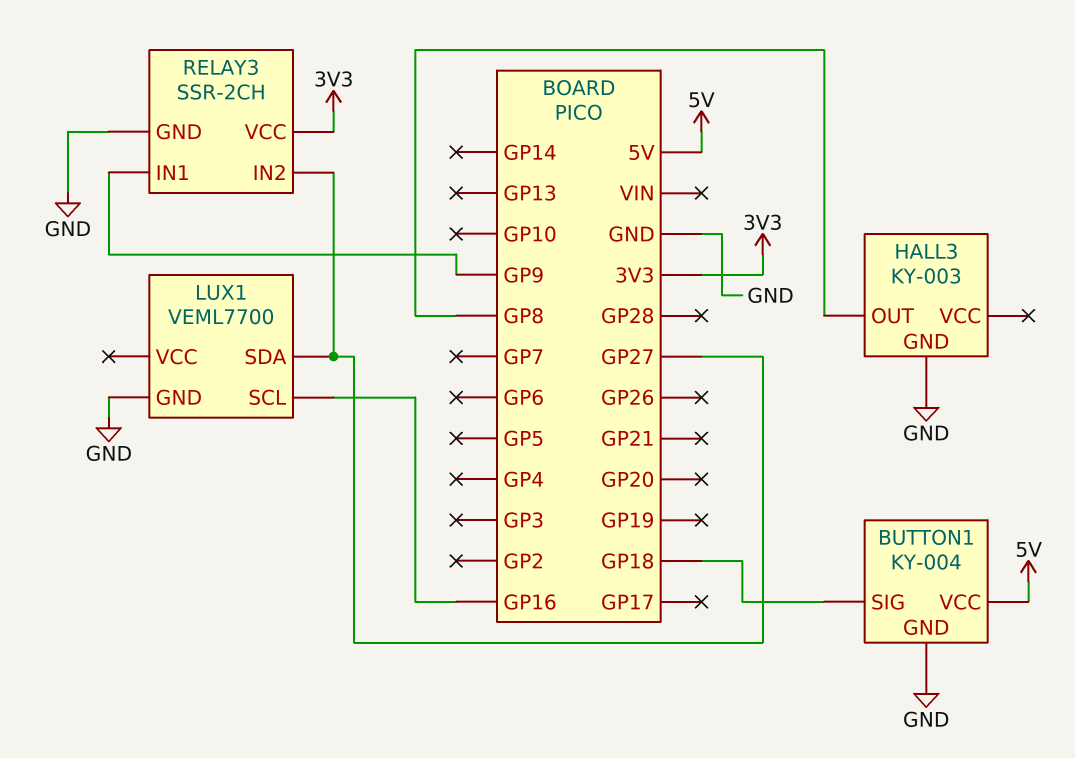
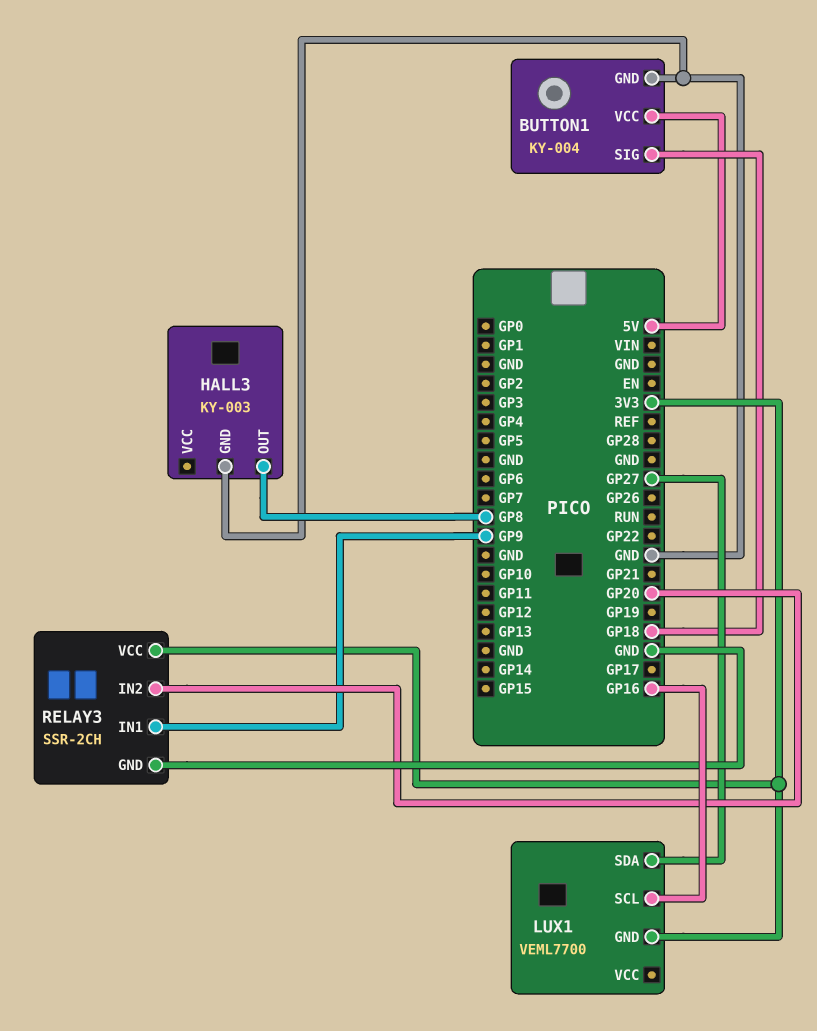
LUX1 pin GND: GND -> 3V3
RELAY3 pin IN2: GP27 -> GP20

